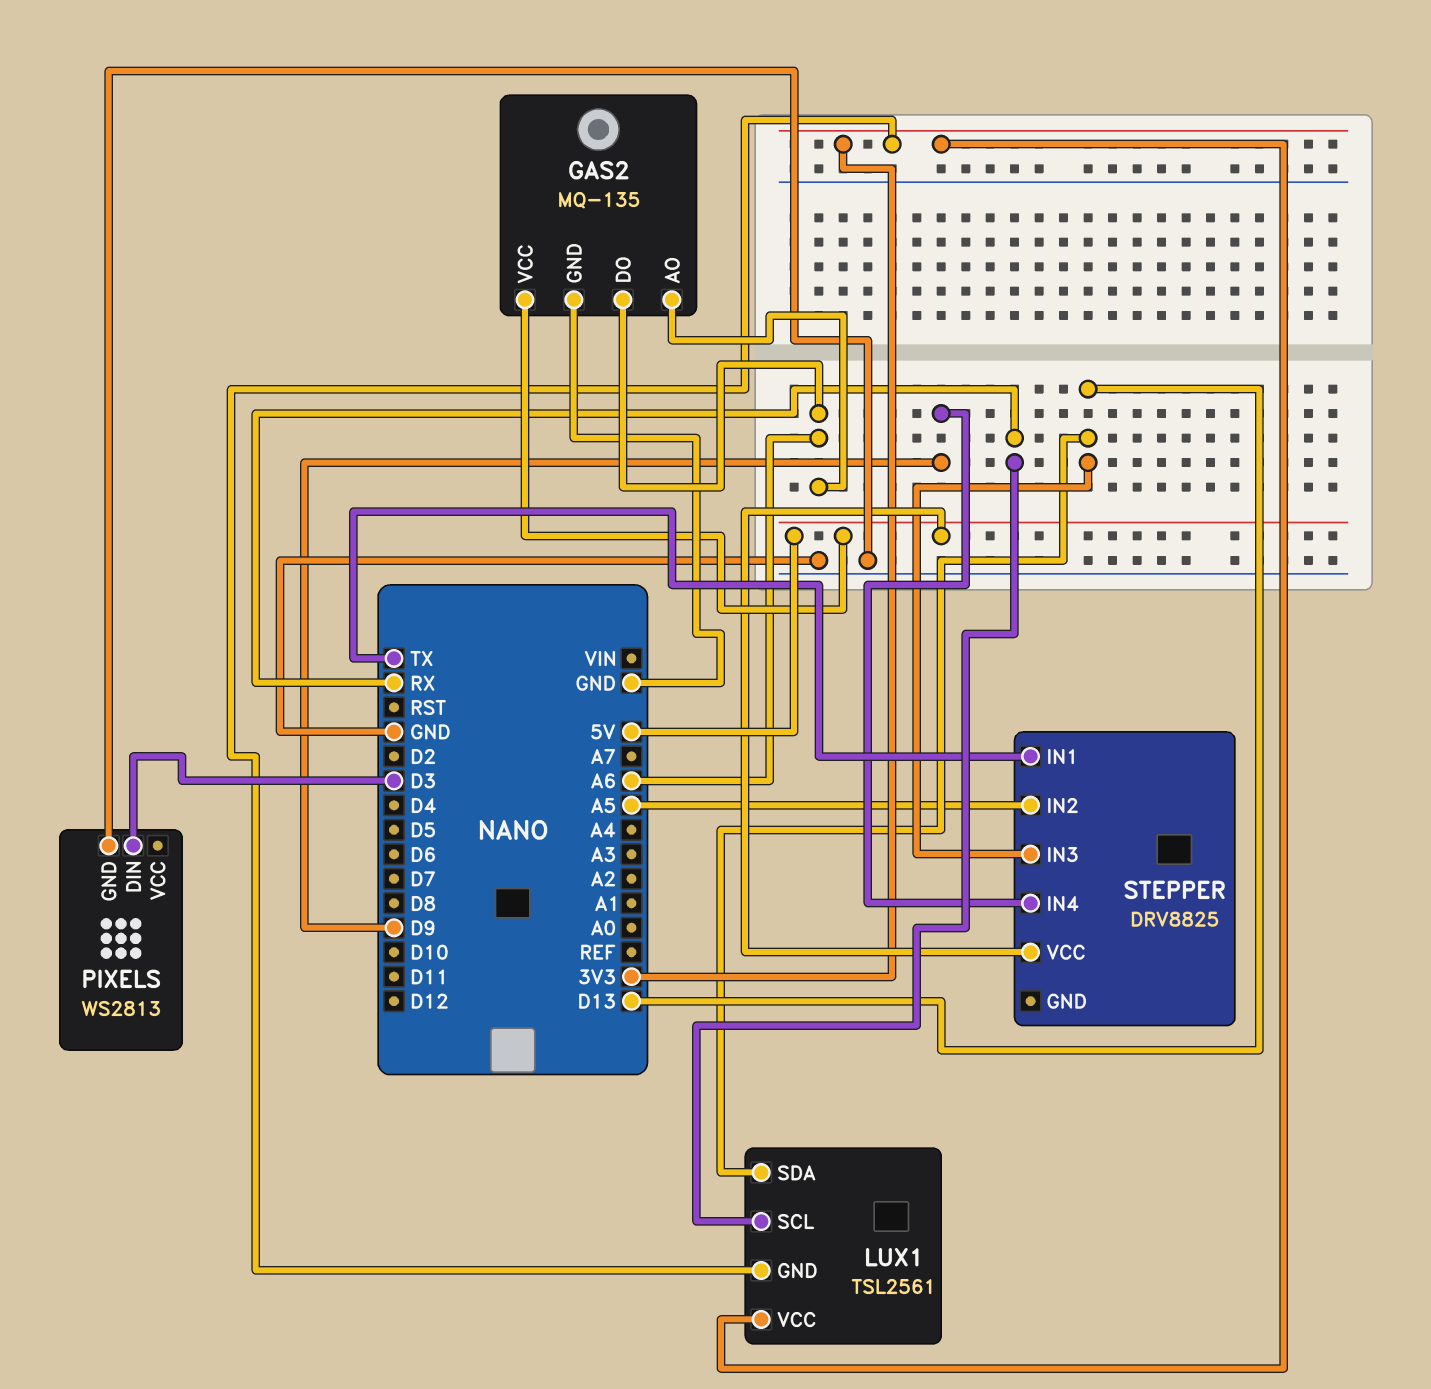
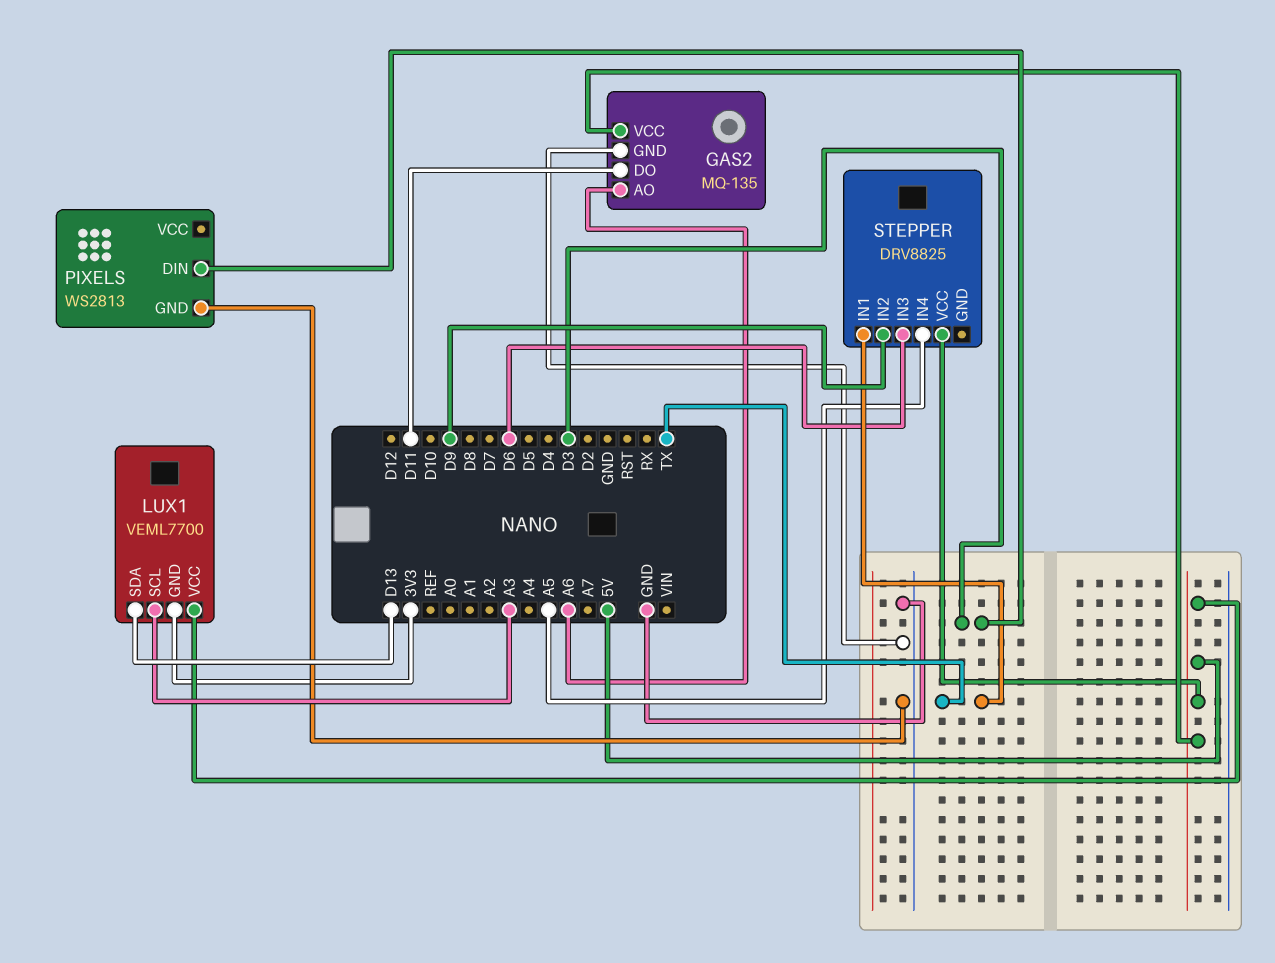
GAS2 pin DO: A6 -> D11
LUX1: TSL2561 -> VEML7700
LUX1 pin SCL: RX -> A3
LUX1 pin VCC: 3V3 -> 5V
STEPPER pin IN2: A5 -> D9
STEPPER pin IN3: D13 -> D6
STEPPER pin IN4: D9 -> A5

